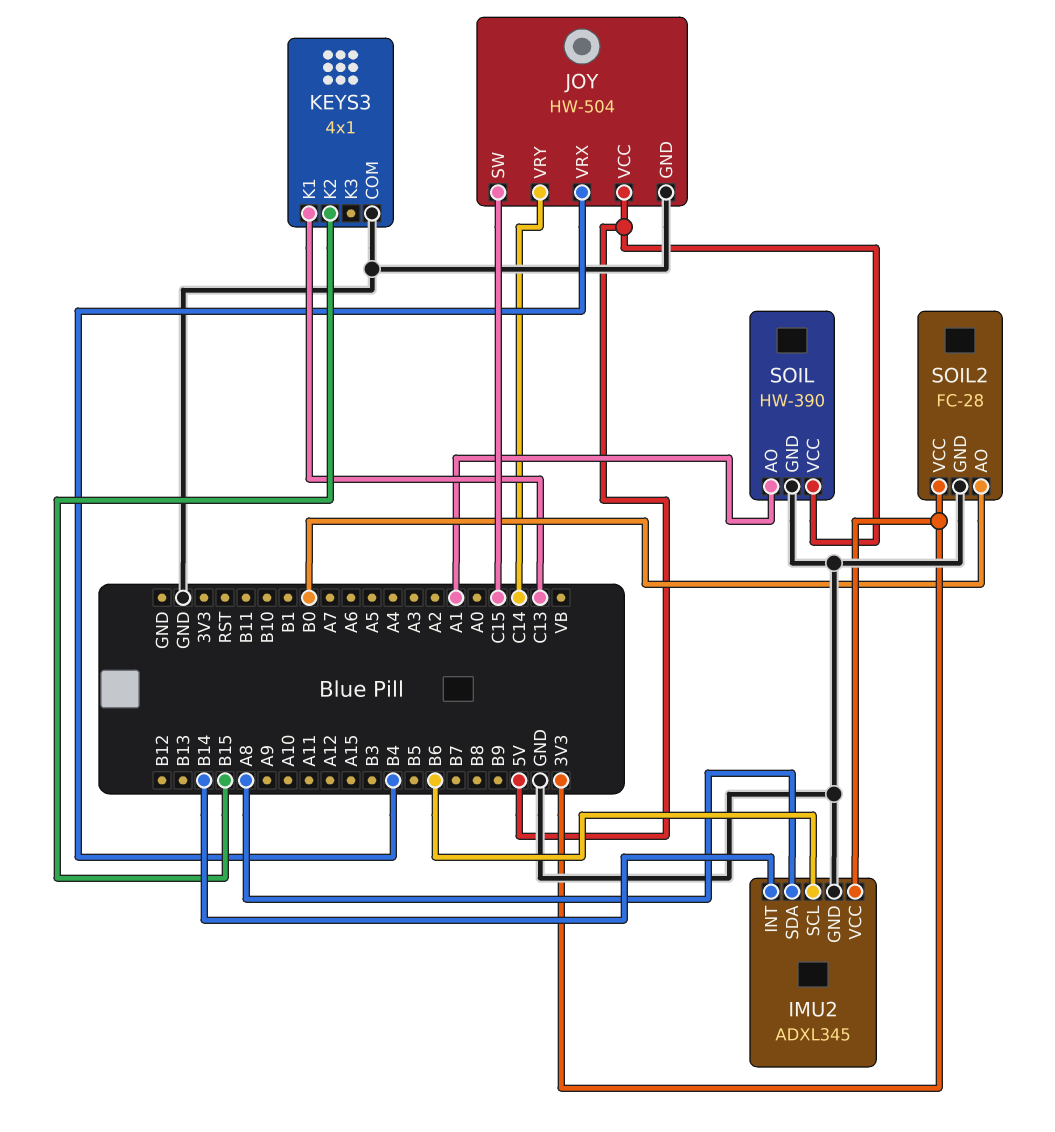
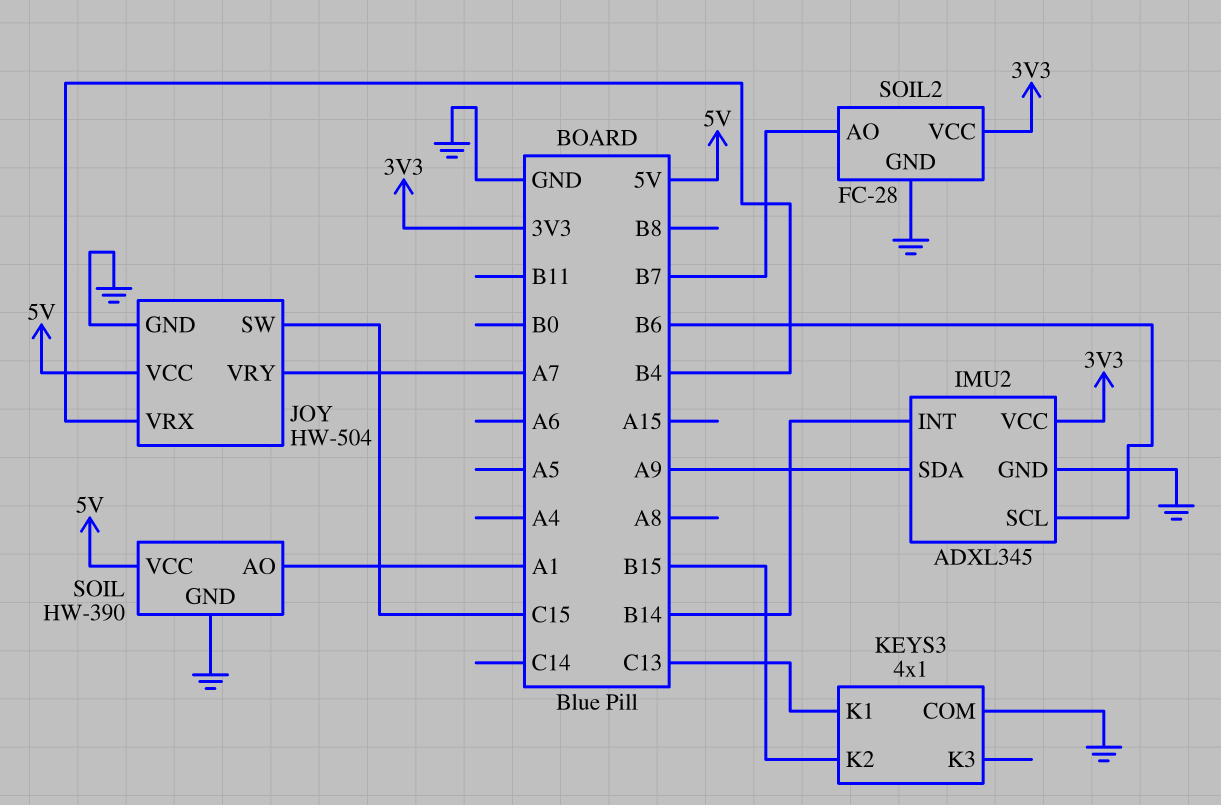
IMU2 pin SDA: A8 -> A9
JOY pin VRY: C14 -> A7
SOIL2 pin AO: B0 -> B7

